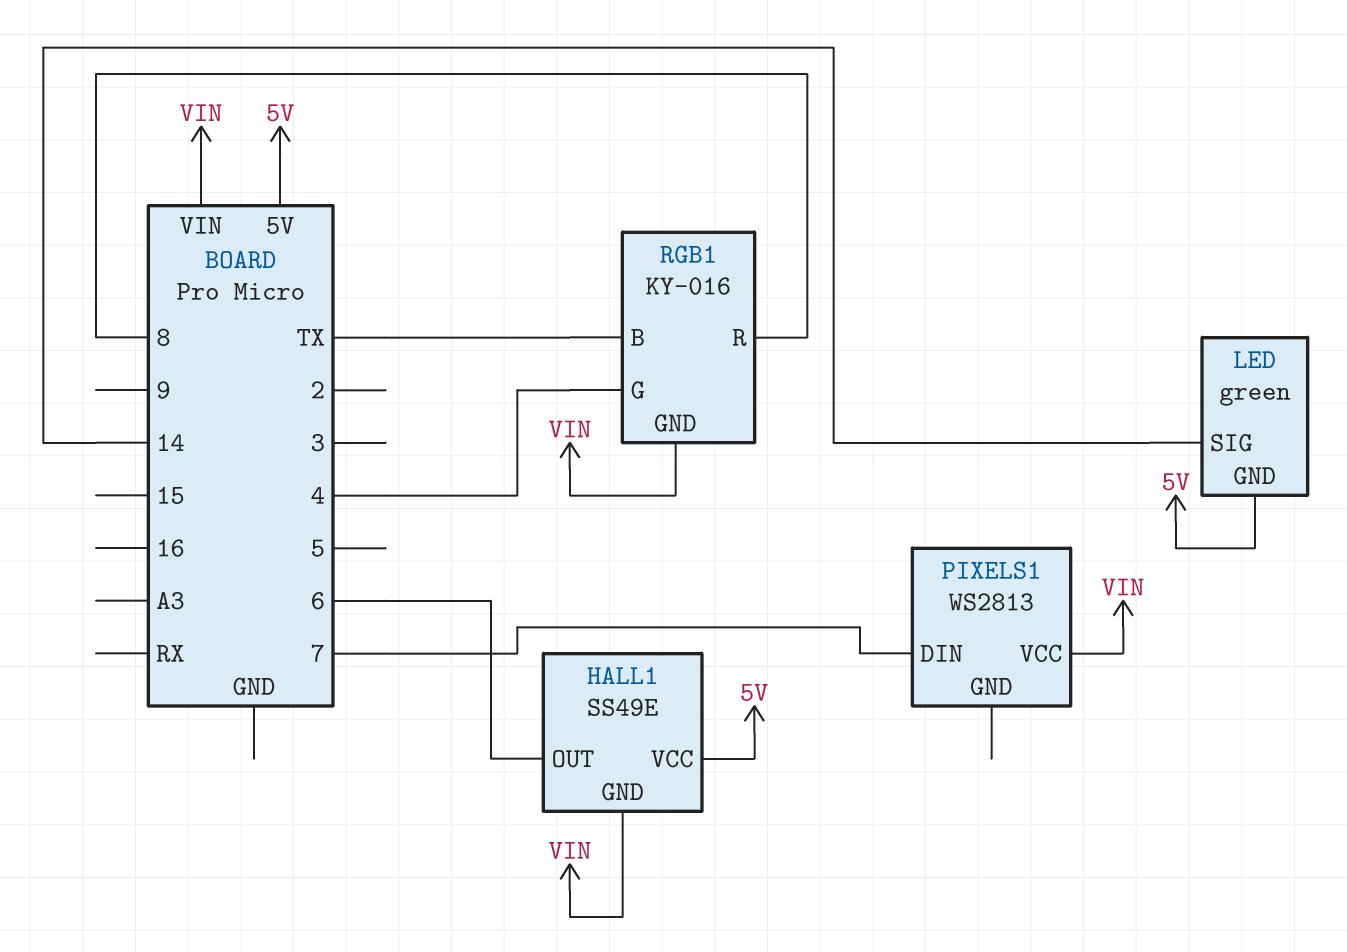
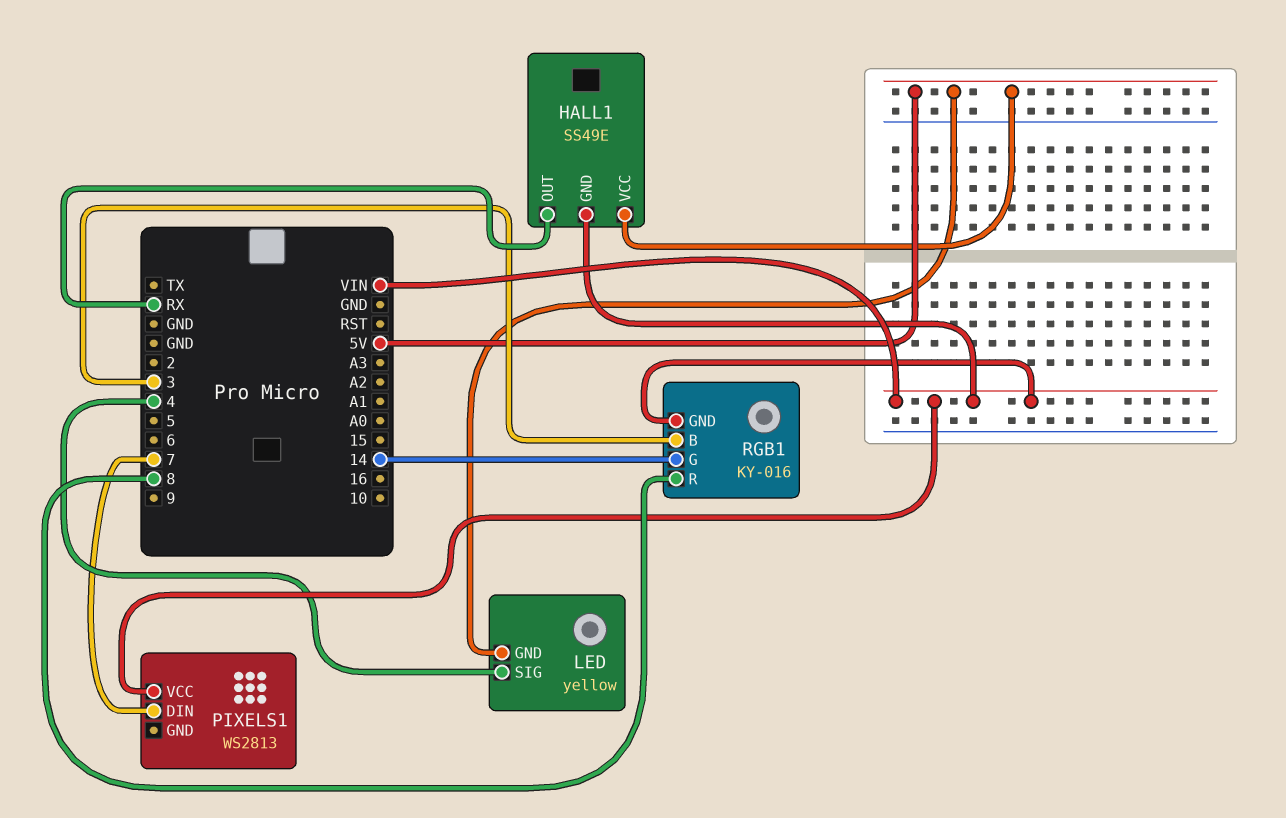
HALL1 pin OUT: 6 -> RX
LED: green -> yellow
LED pin SIG: 14 -> 4
RGB1 pin B: TX -> 3
RGB1 pin G: 4 -> 14

